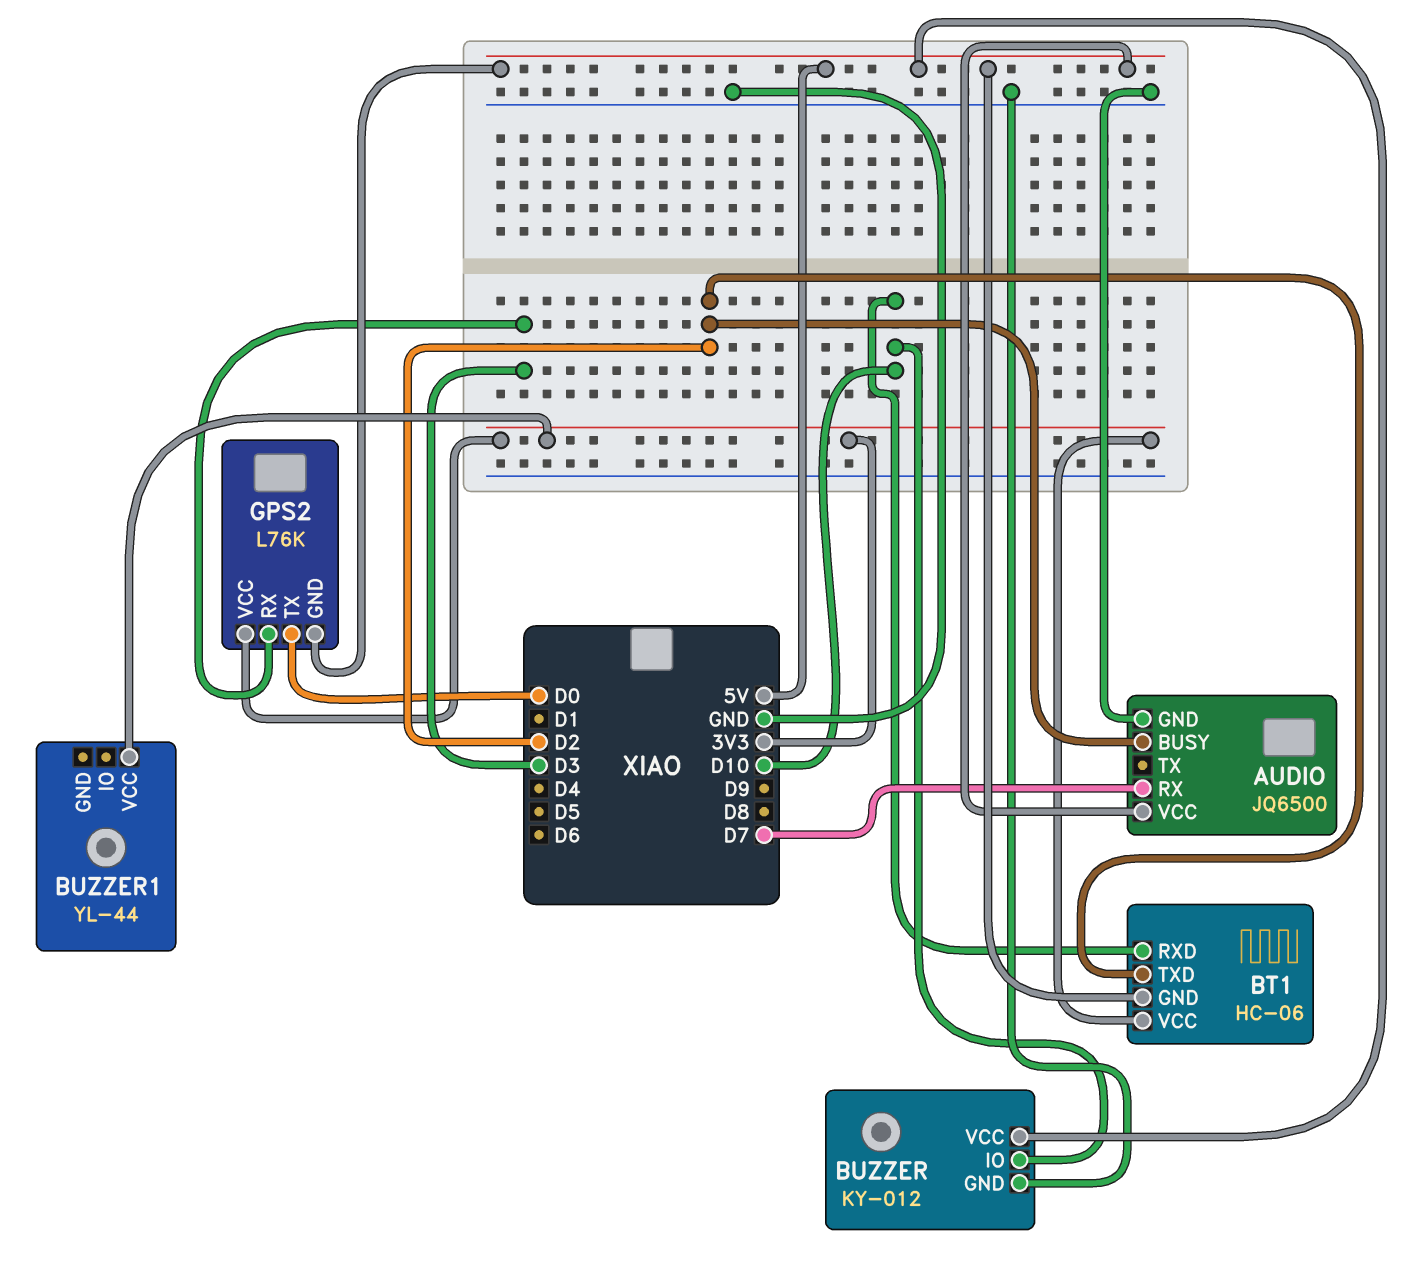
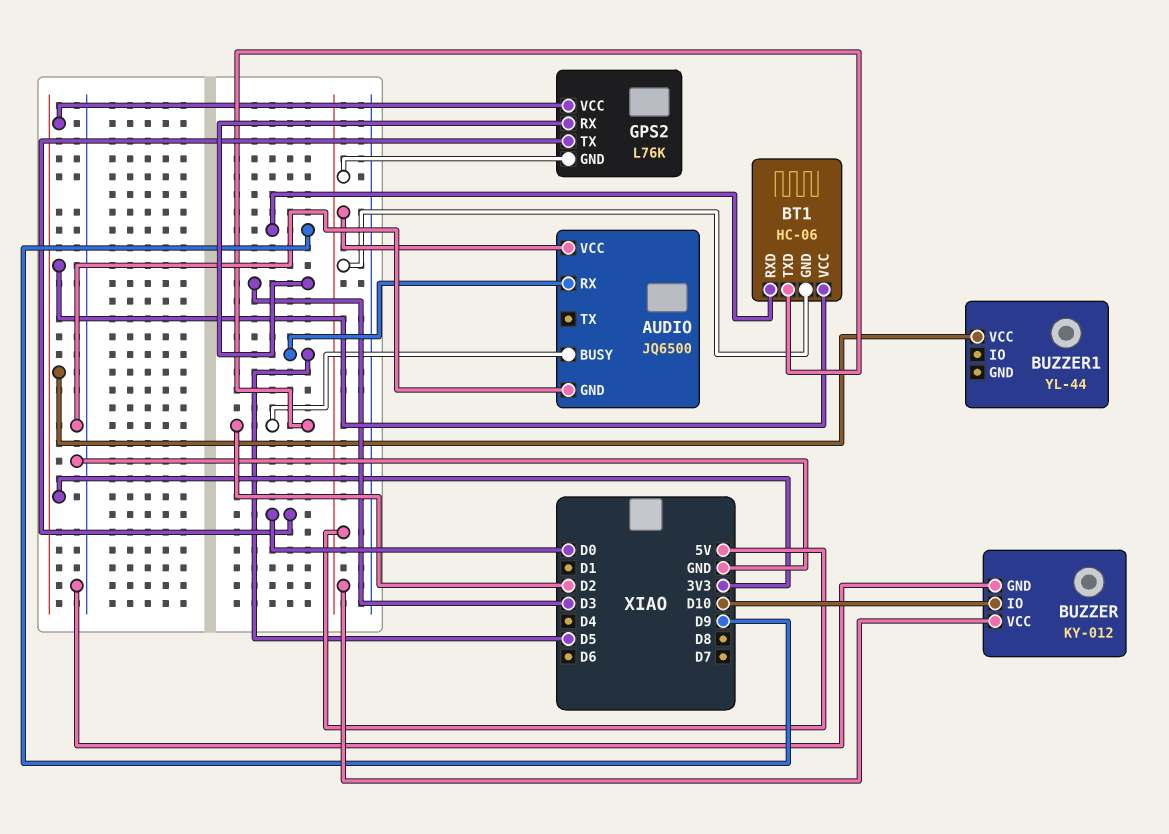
AUDIO pin RX: D7 -> D5
BT1 pin RXD: D10 -> D9

